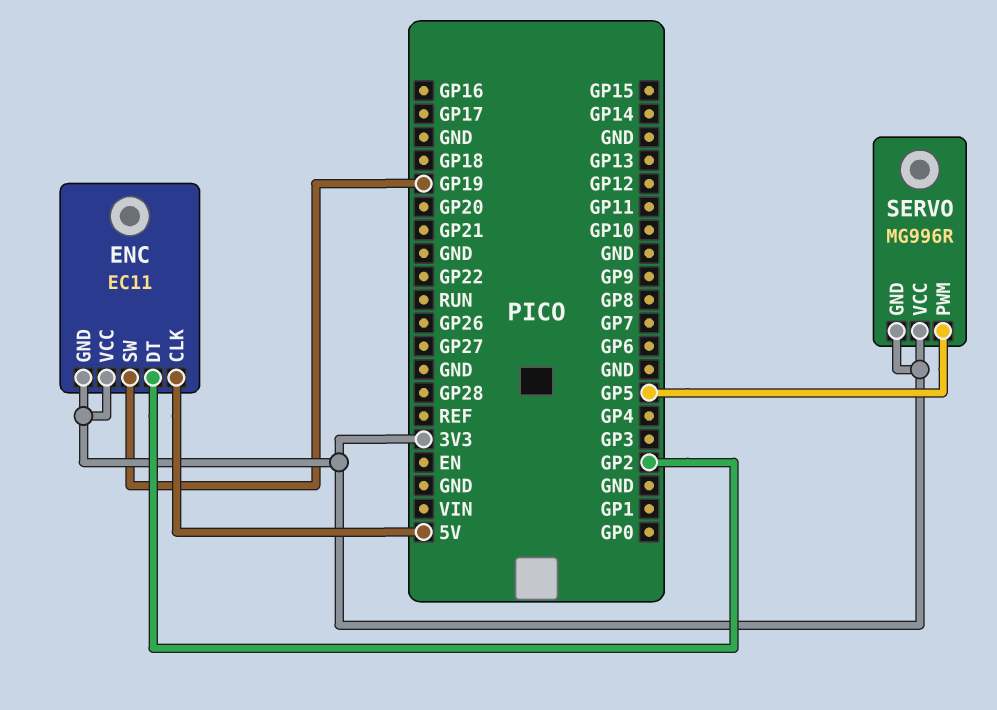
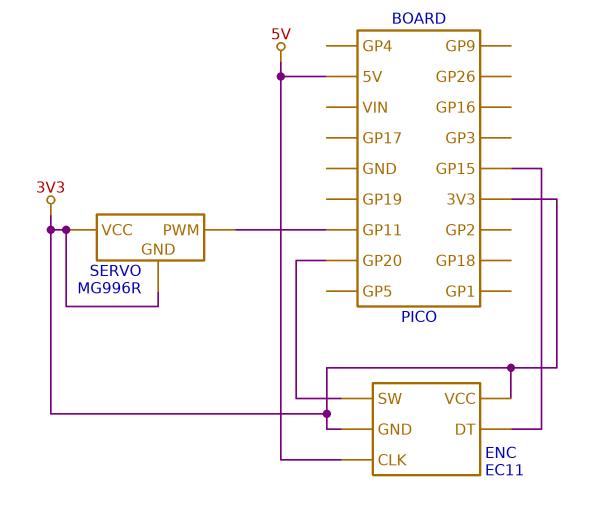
ENC pin DT: GP2 -> GP15
ENC pin SW: GP19 -> GP20
SERVO pin PWM: GP5 -> GP11

